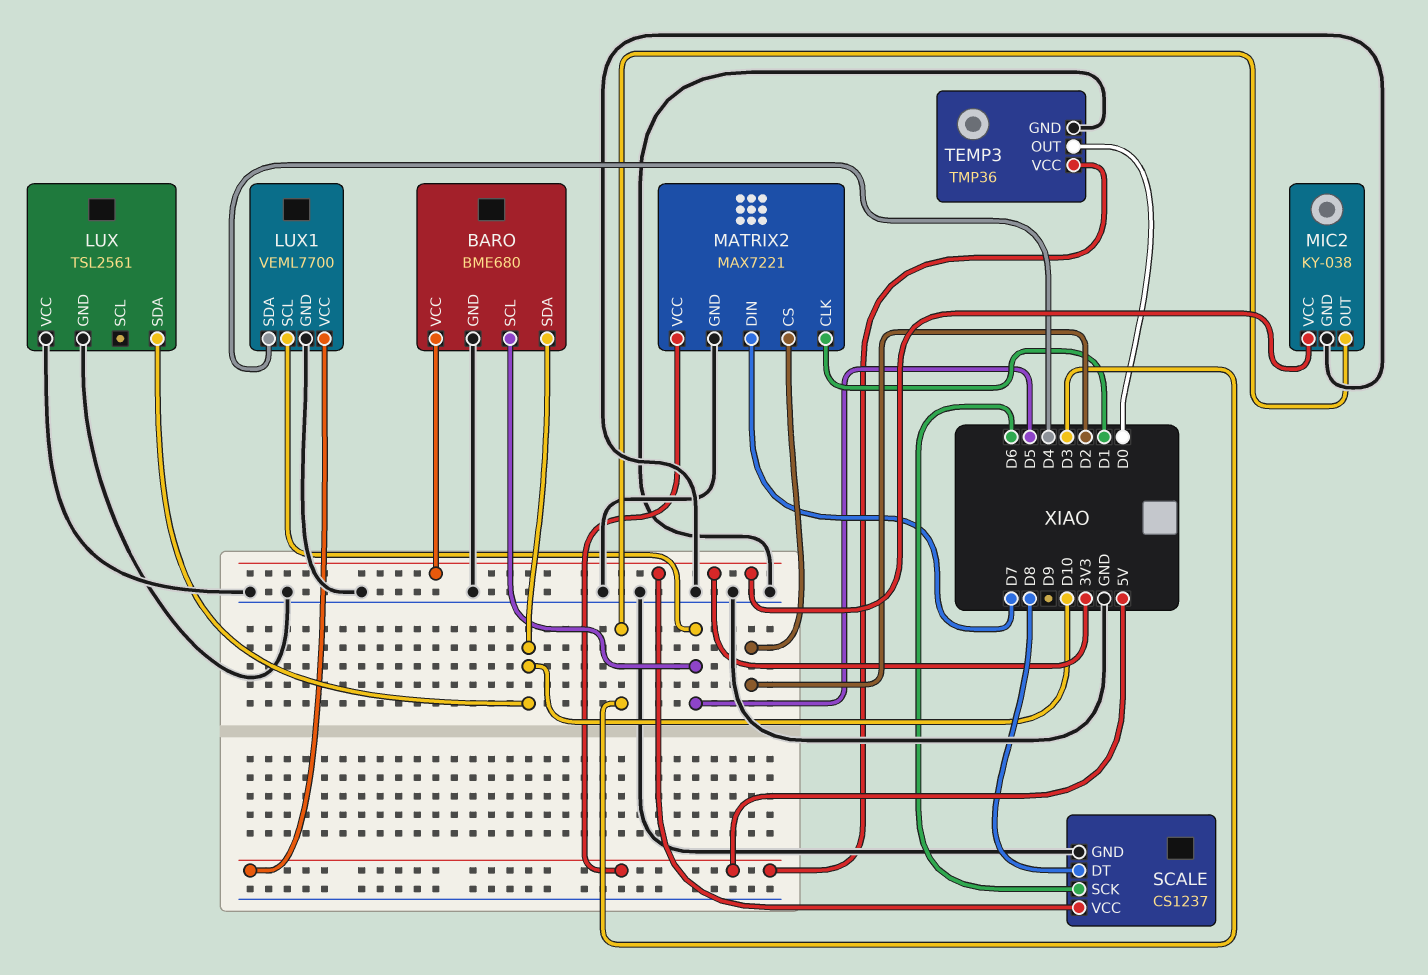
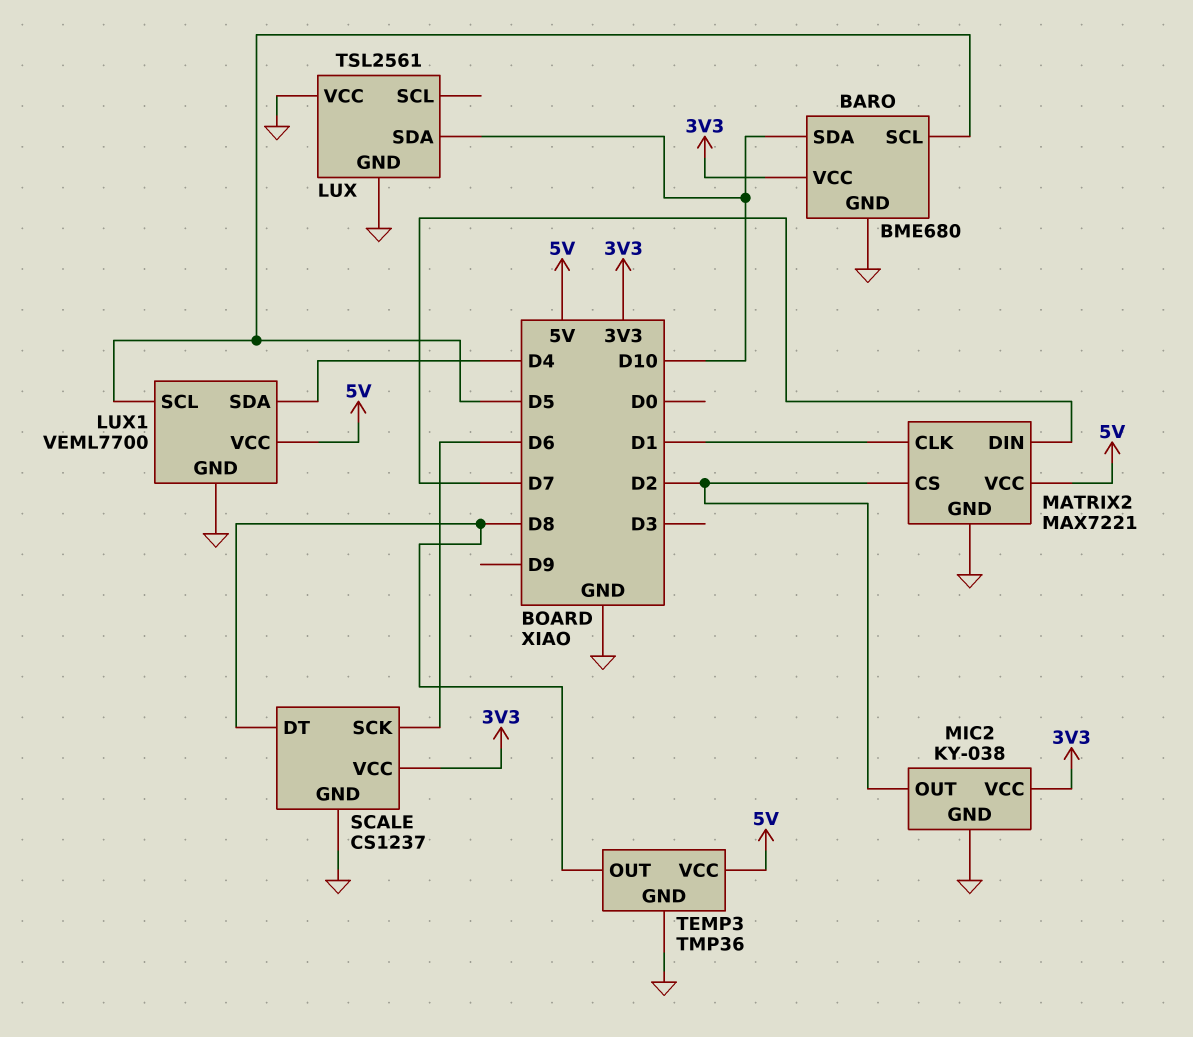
MIC2 pin OUT: D3 -> D2
TEMP3 pin OUT: D0 -> D8

